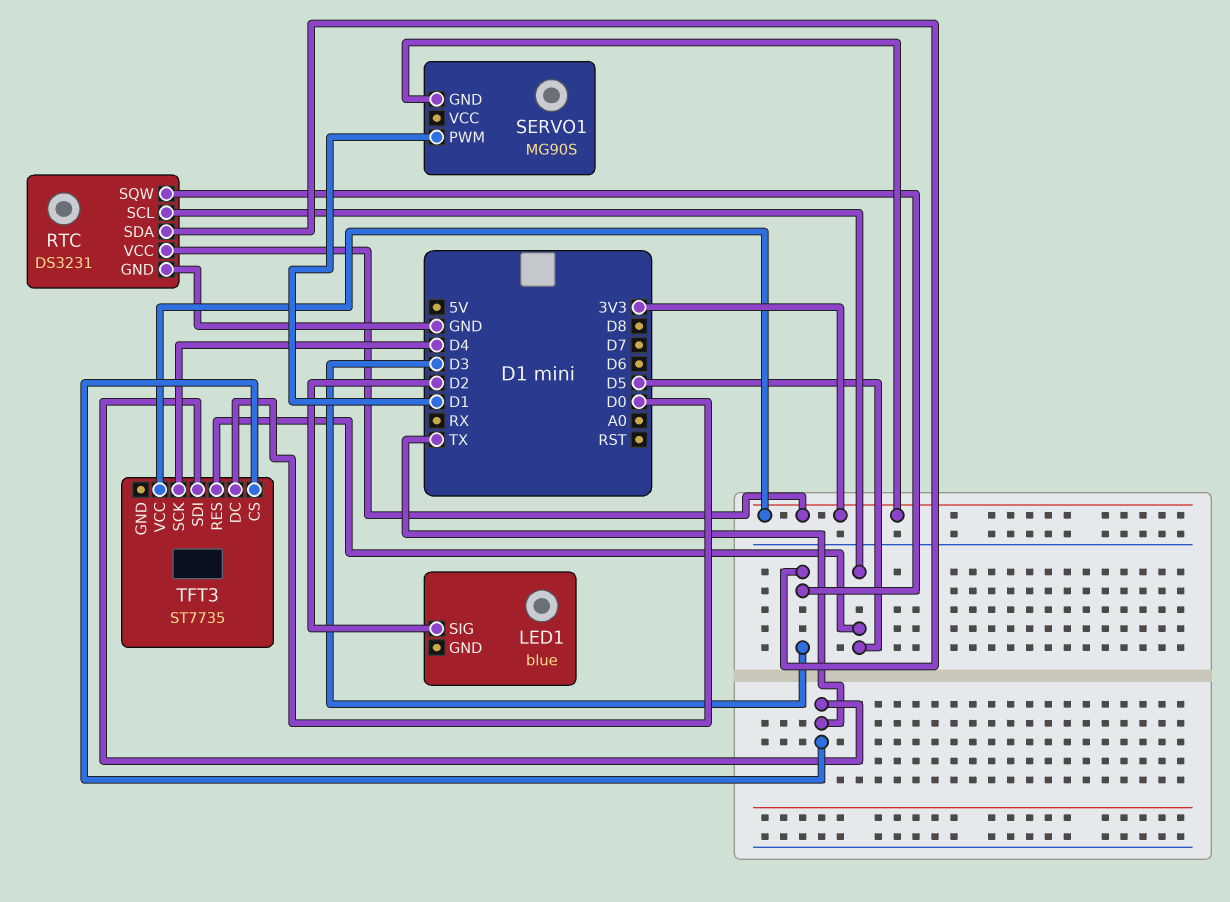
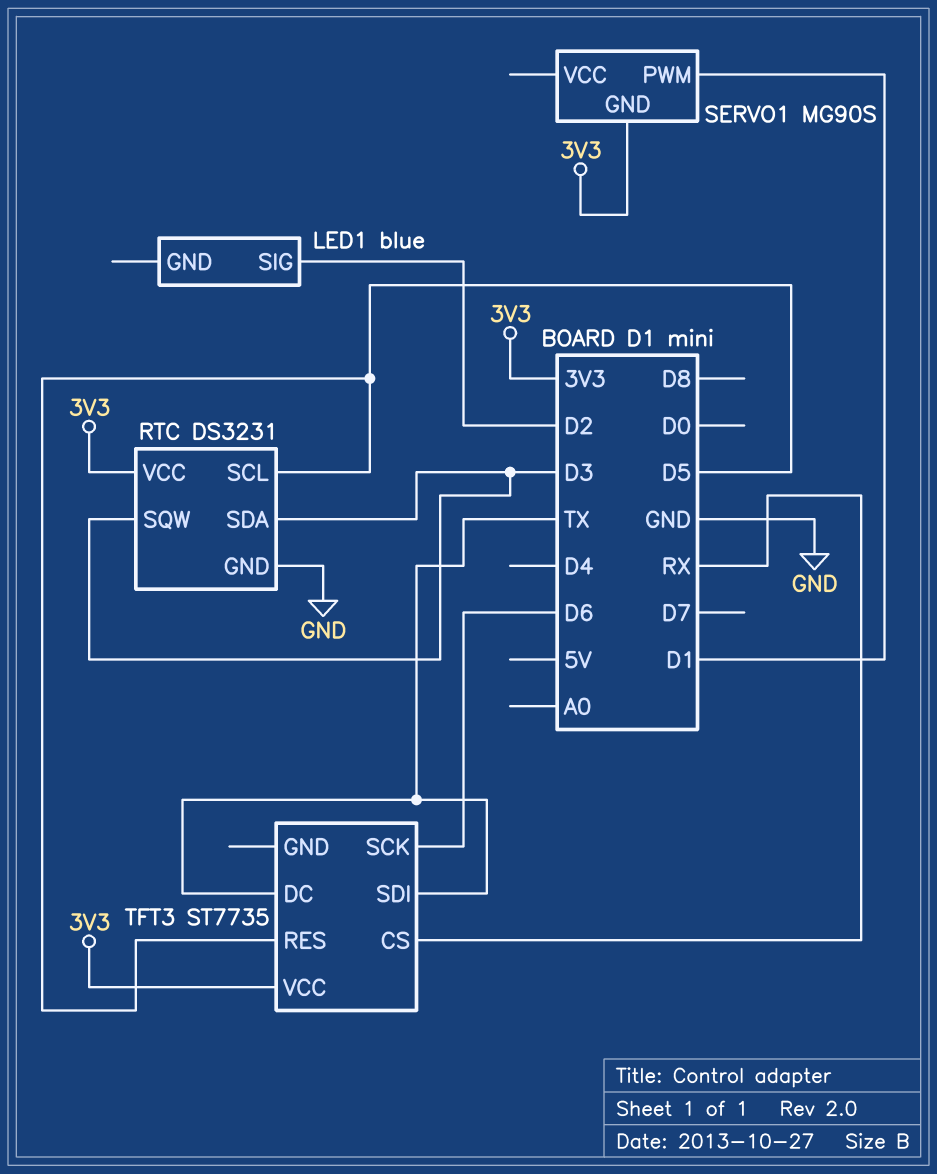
TFT3 pin CS: TX -> RX
TFT3 pin DC: D0 -> TX
TFT3 pin SCK: D4 -> D6

